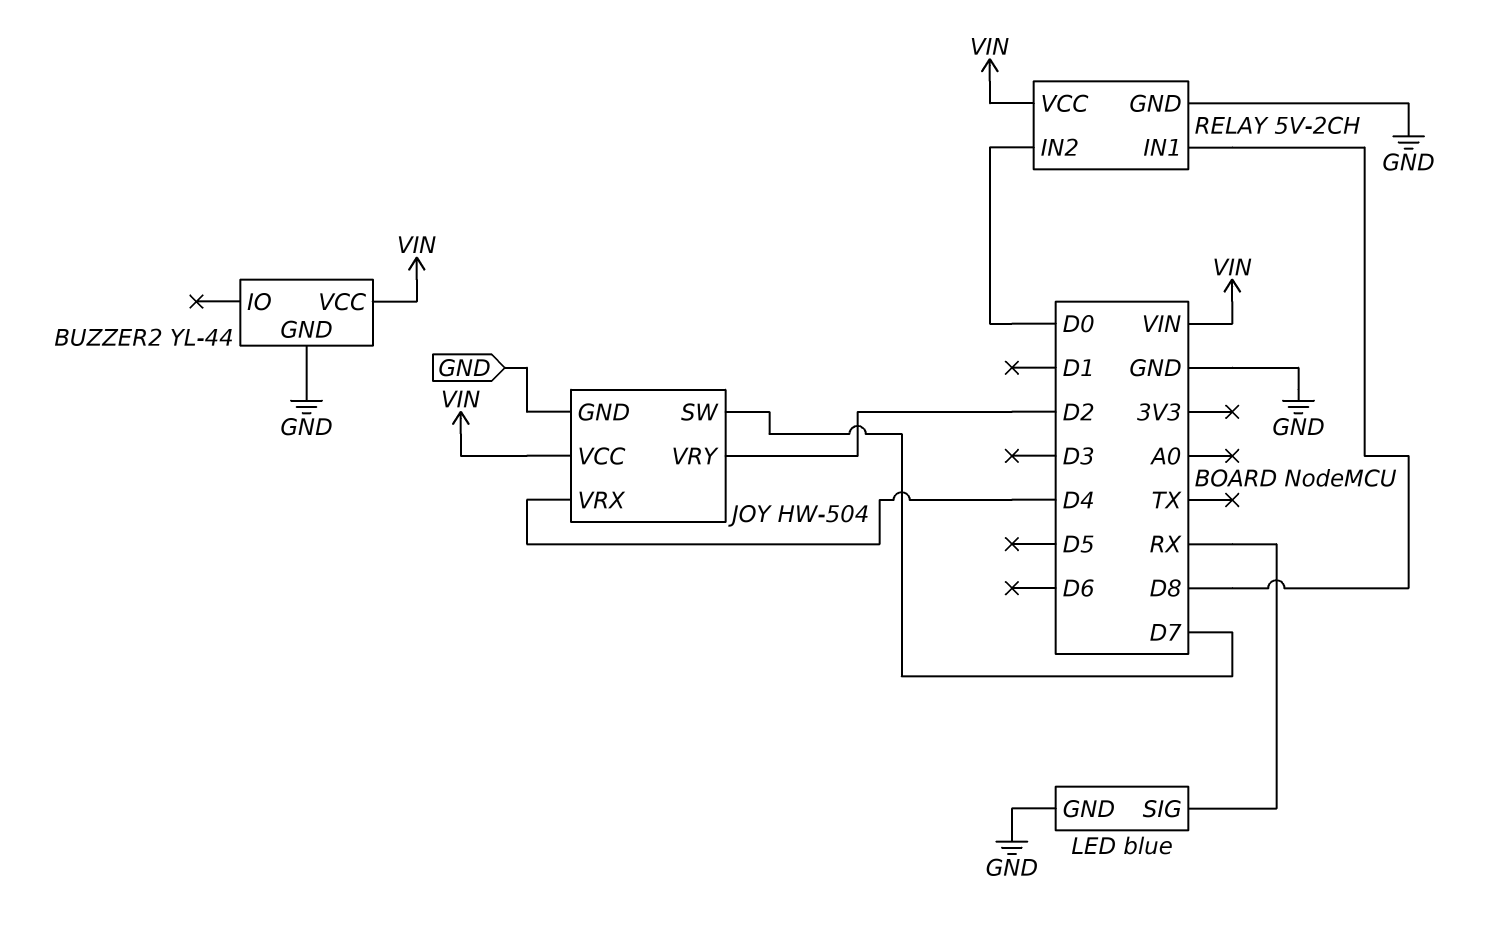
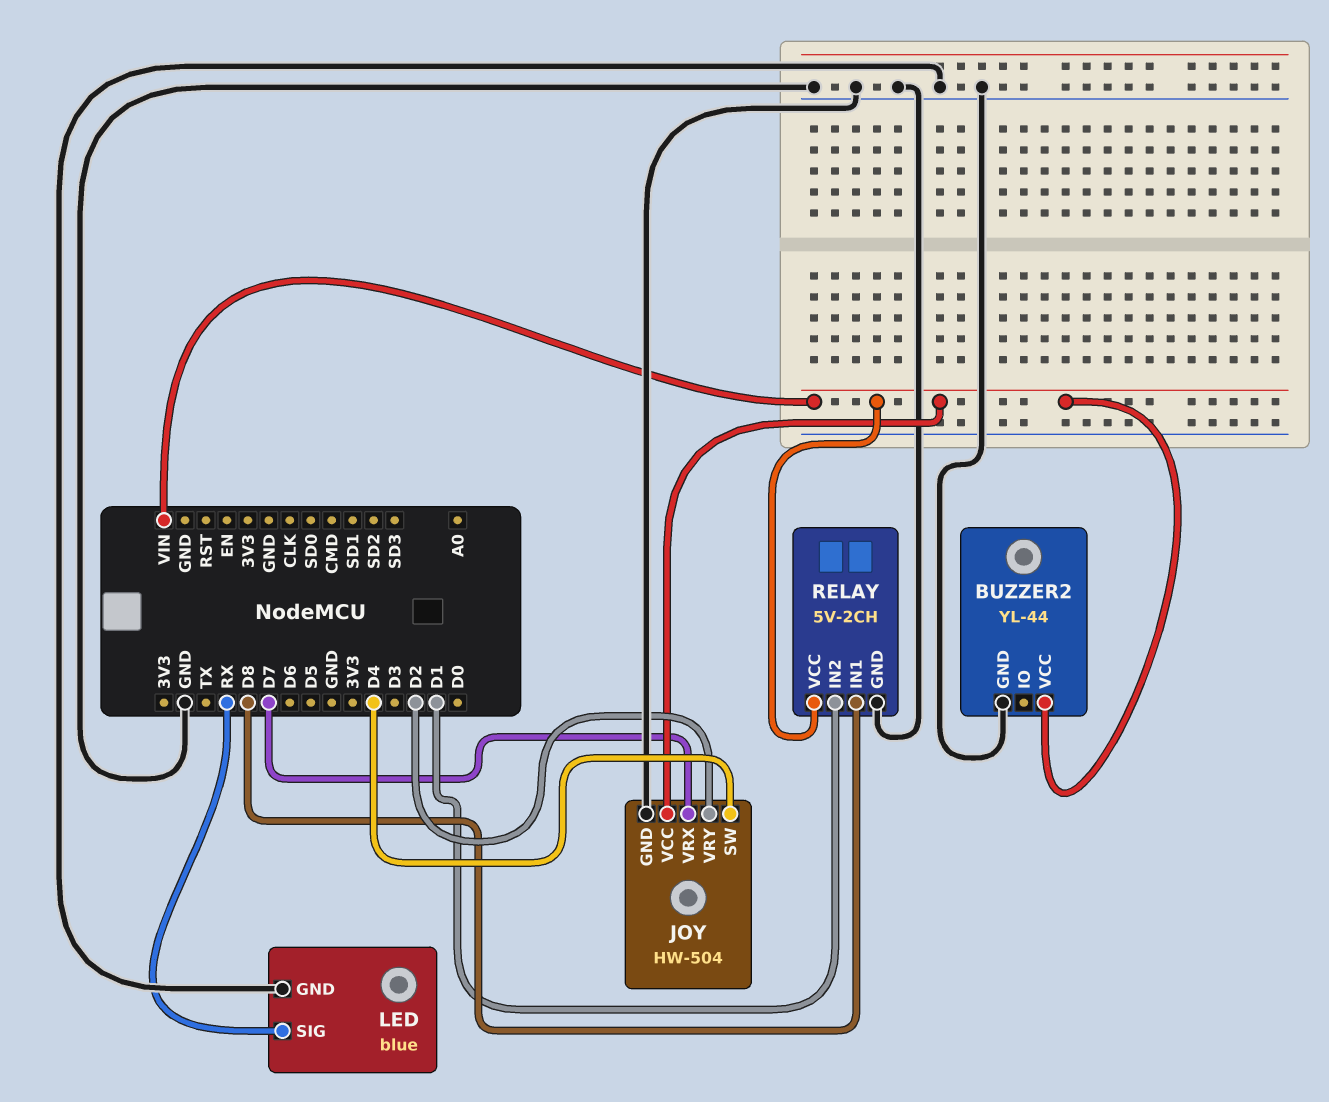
JOY pin SW: D7 -> D4
JOY pin VRX: D4 -> D7
RELAY pin IN2: D0 -> D1

